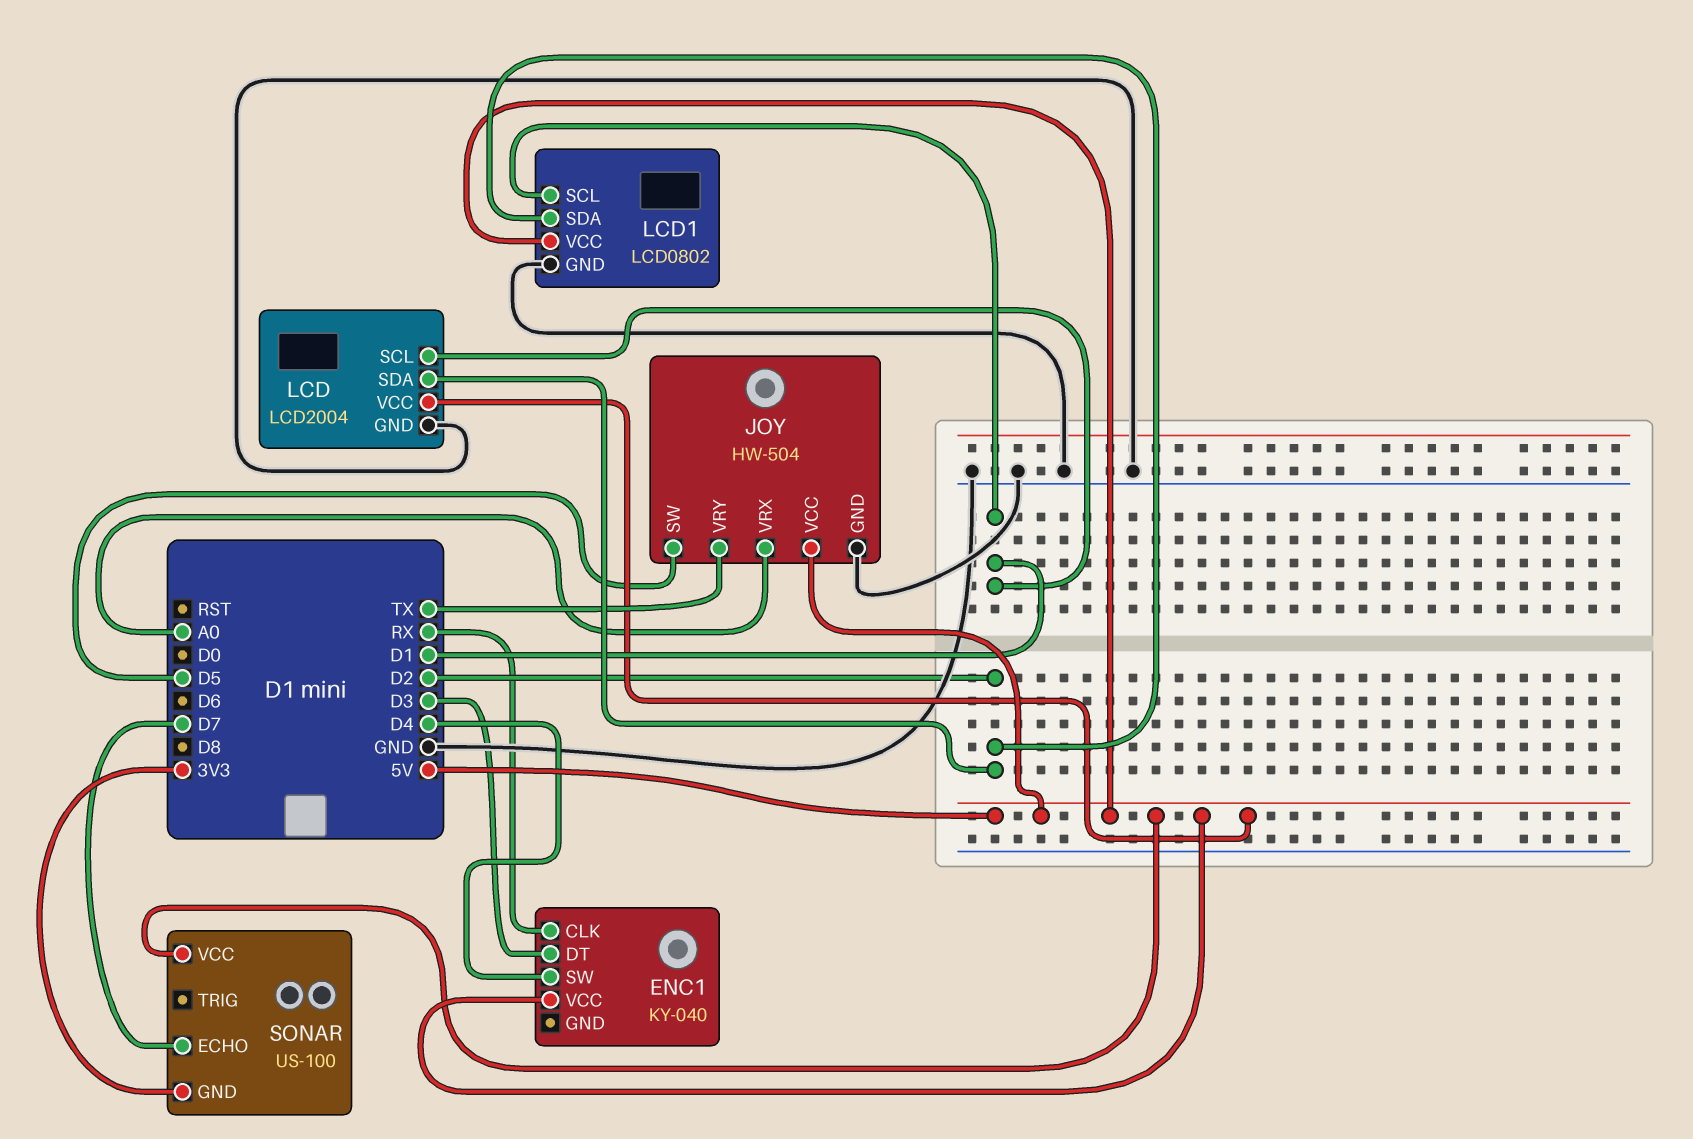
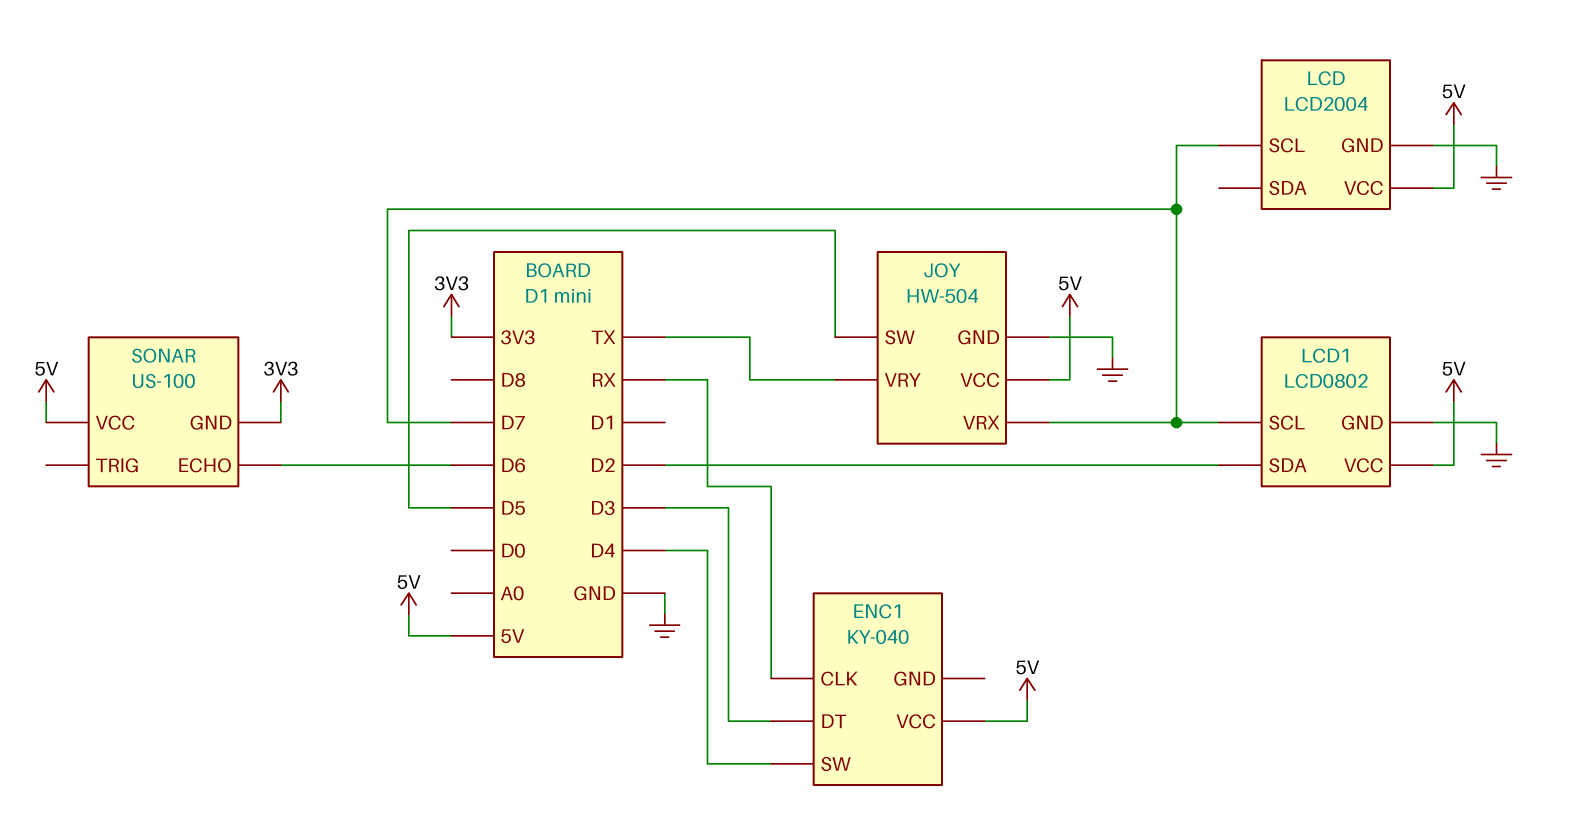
JOY pin VRX: A0 -> D7
LCD pin SCL: D1 -> D7
LCD pin SDA: D2 -> none
LCD1 pin SCL: D1 -> D7
SONAR pin ECHO: D7 -> D6

